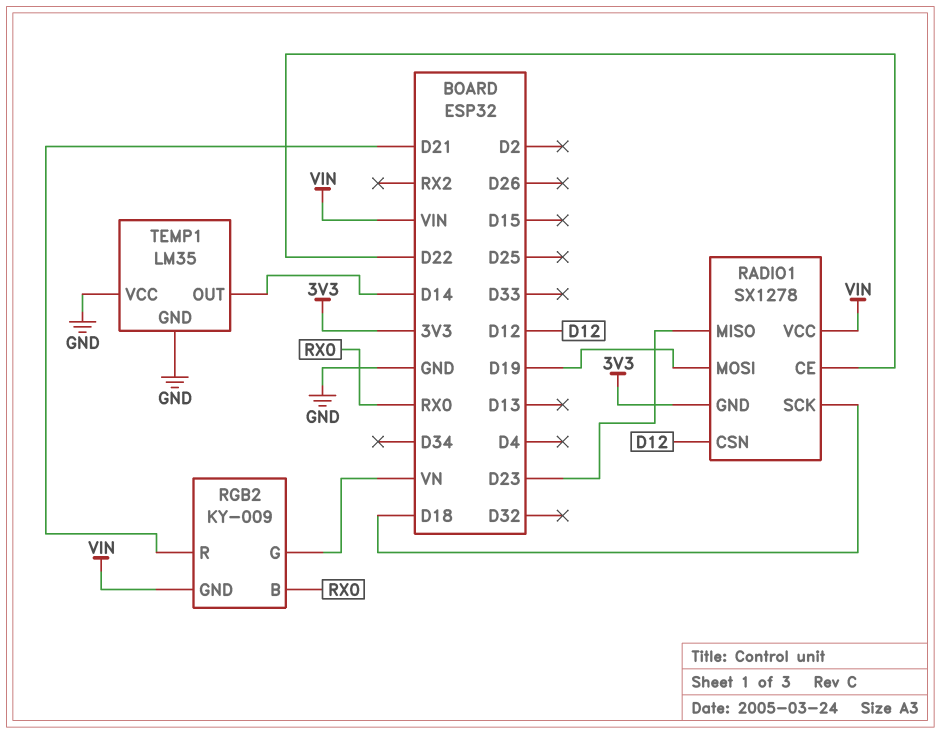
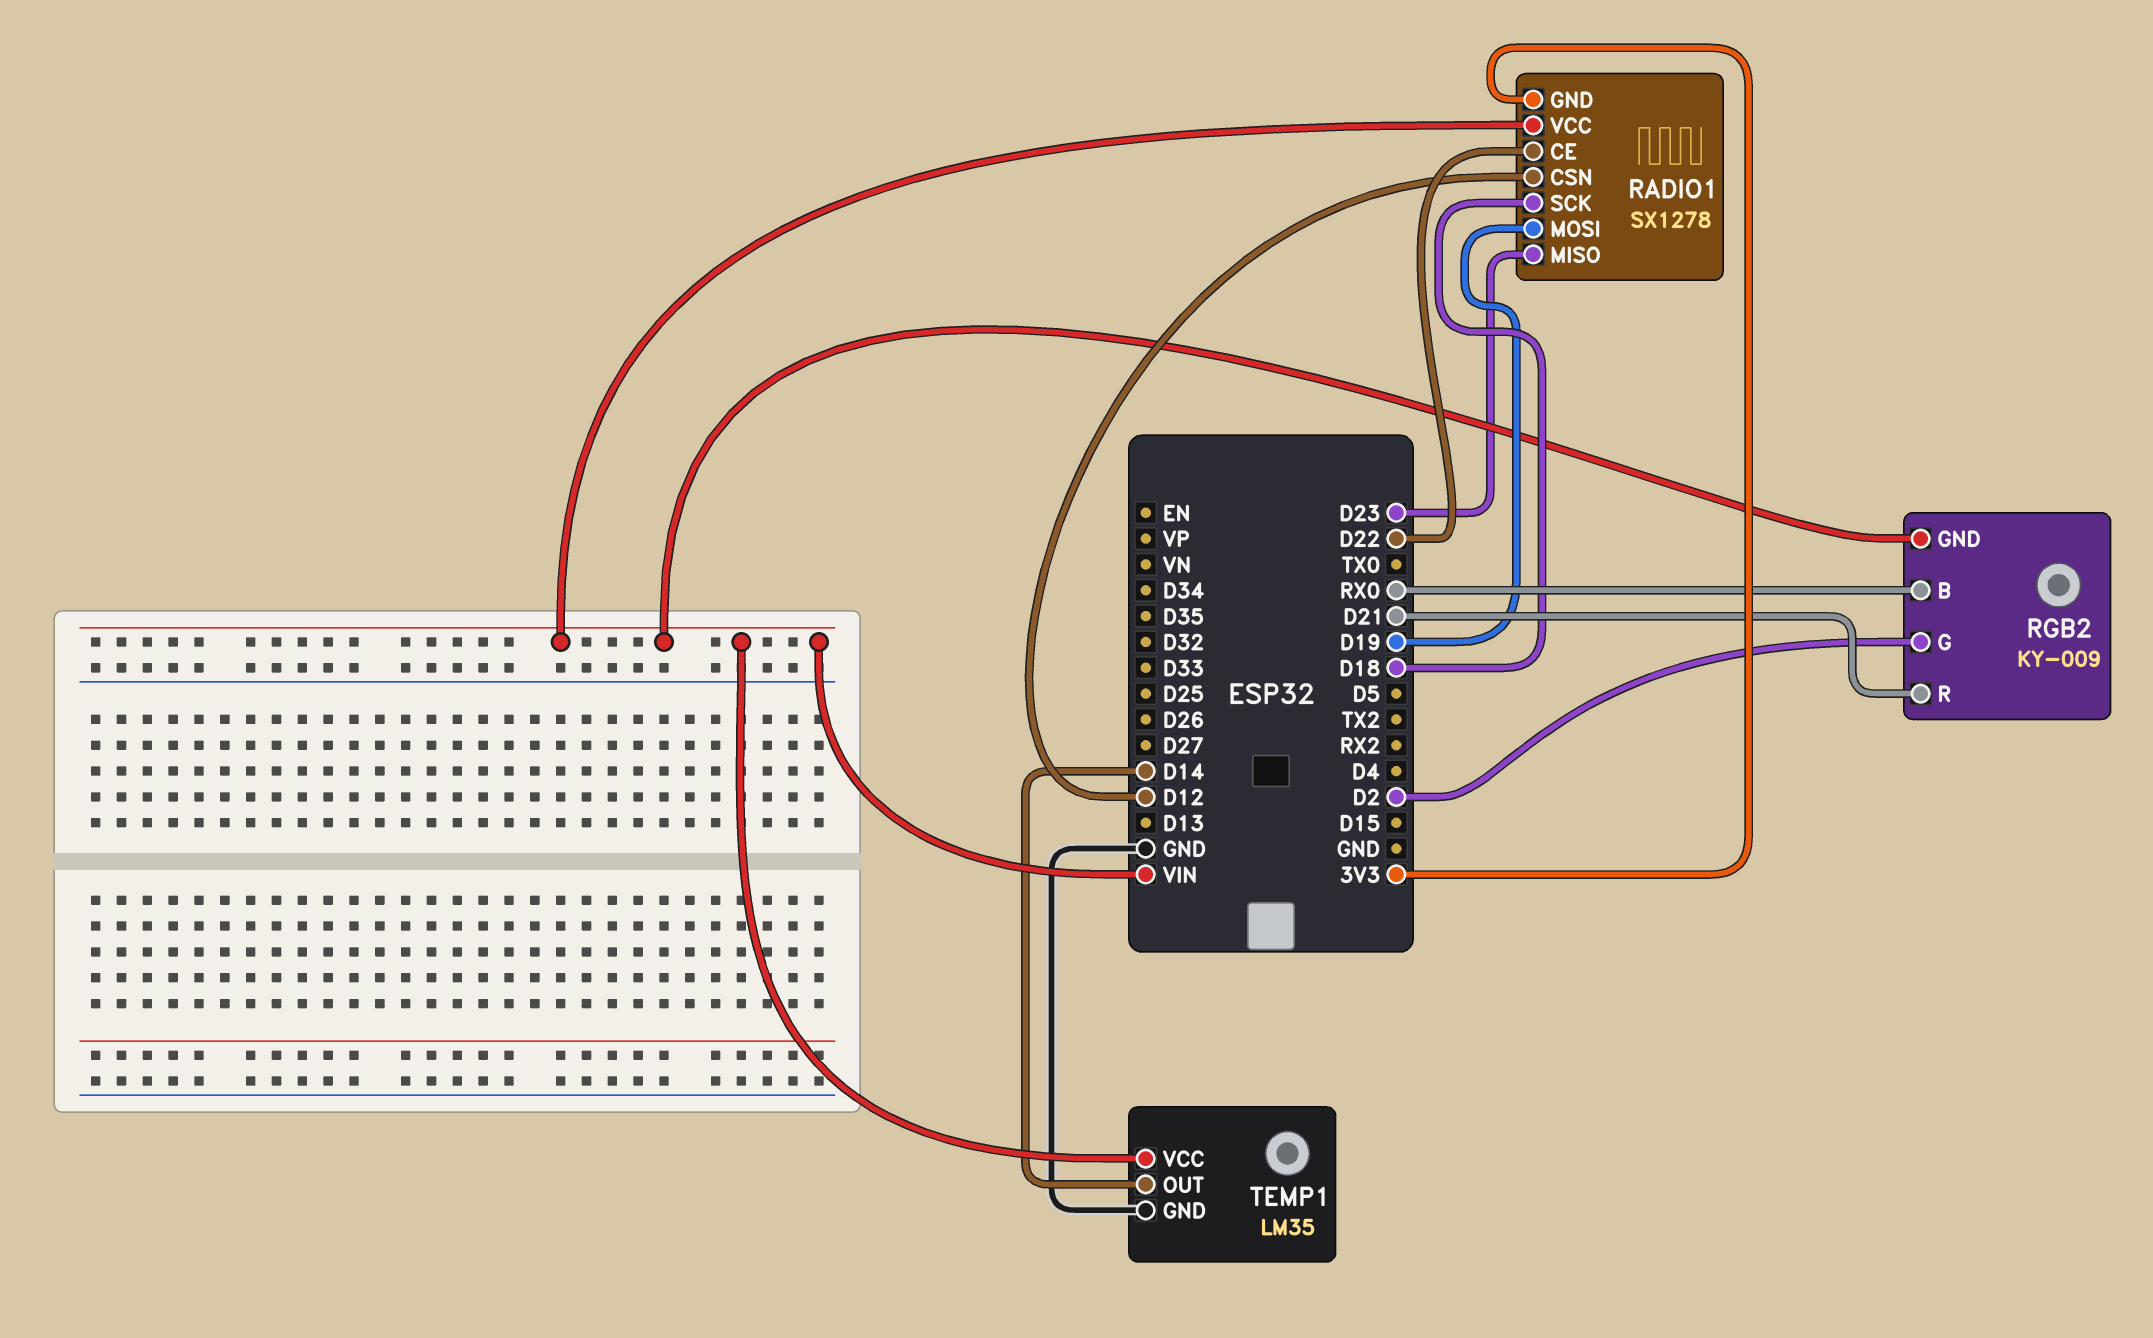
RGB2 pin G: VN -> D2
TEMP1 pin VCC: GND -> VIN

